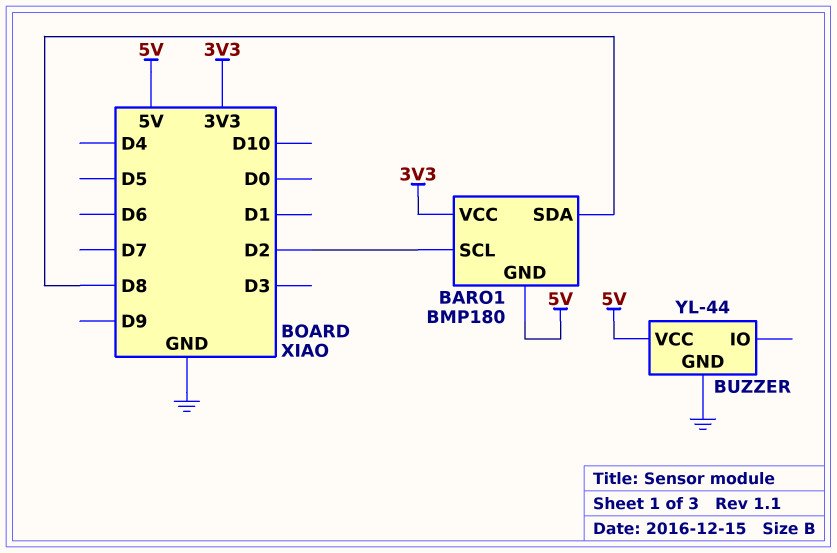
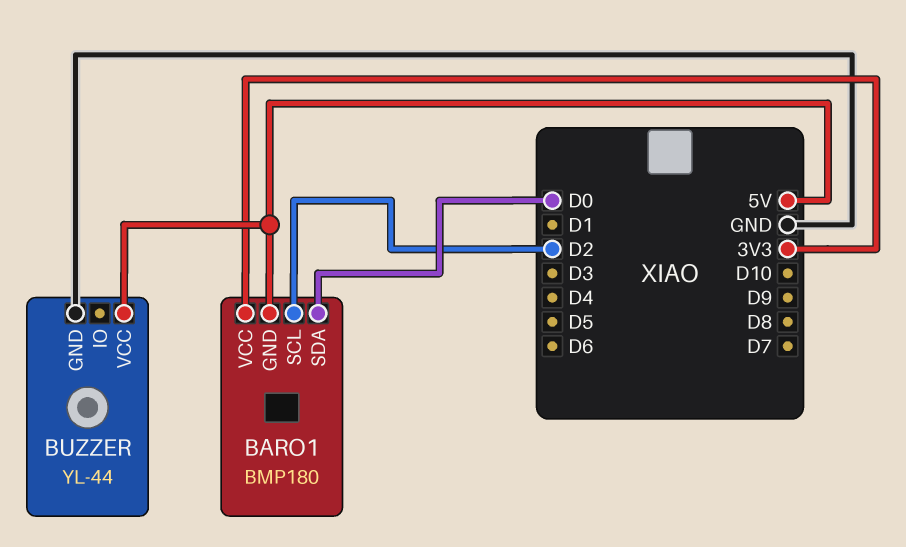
BARO1 pin SDA: D8 -> D0

